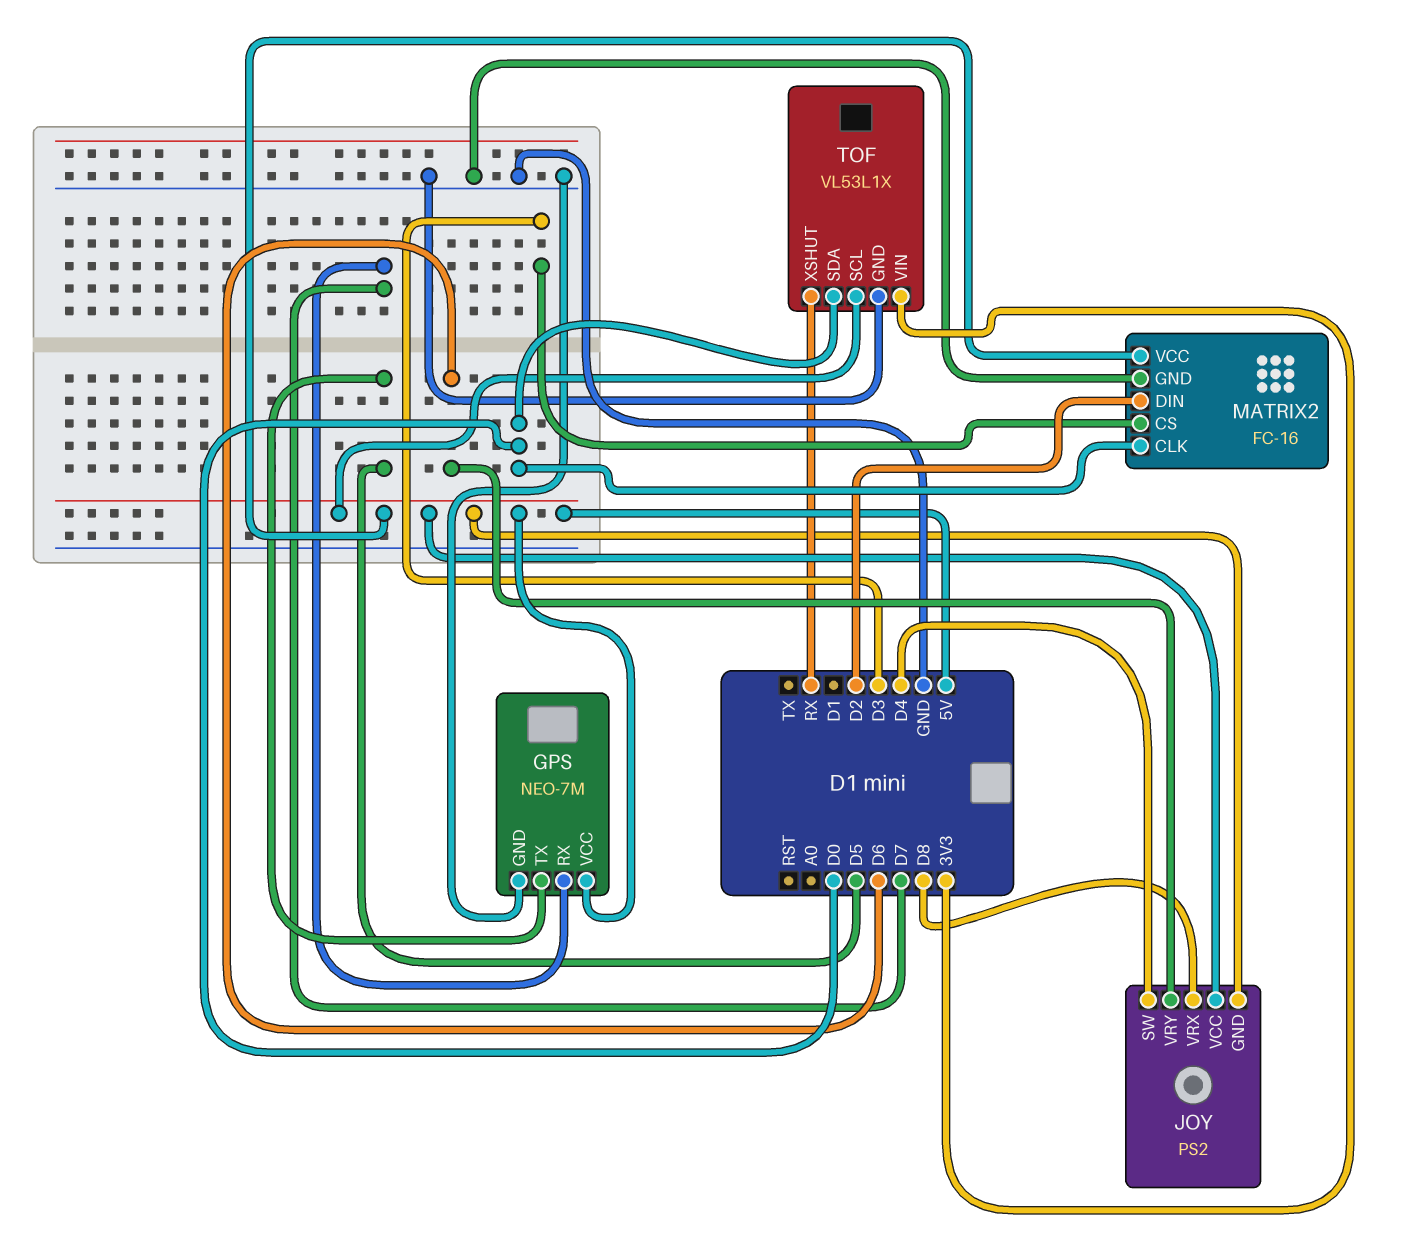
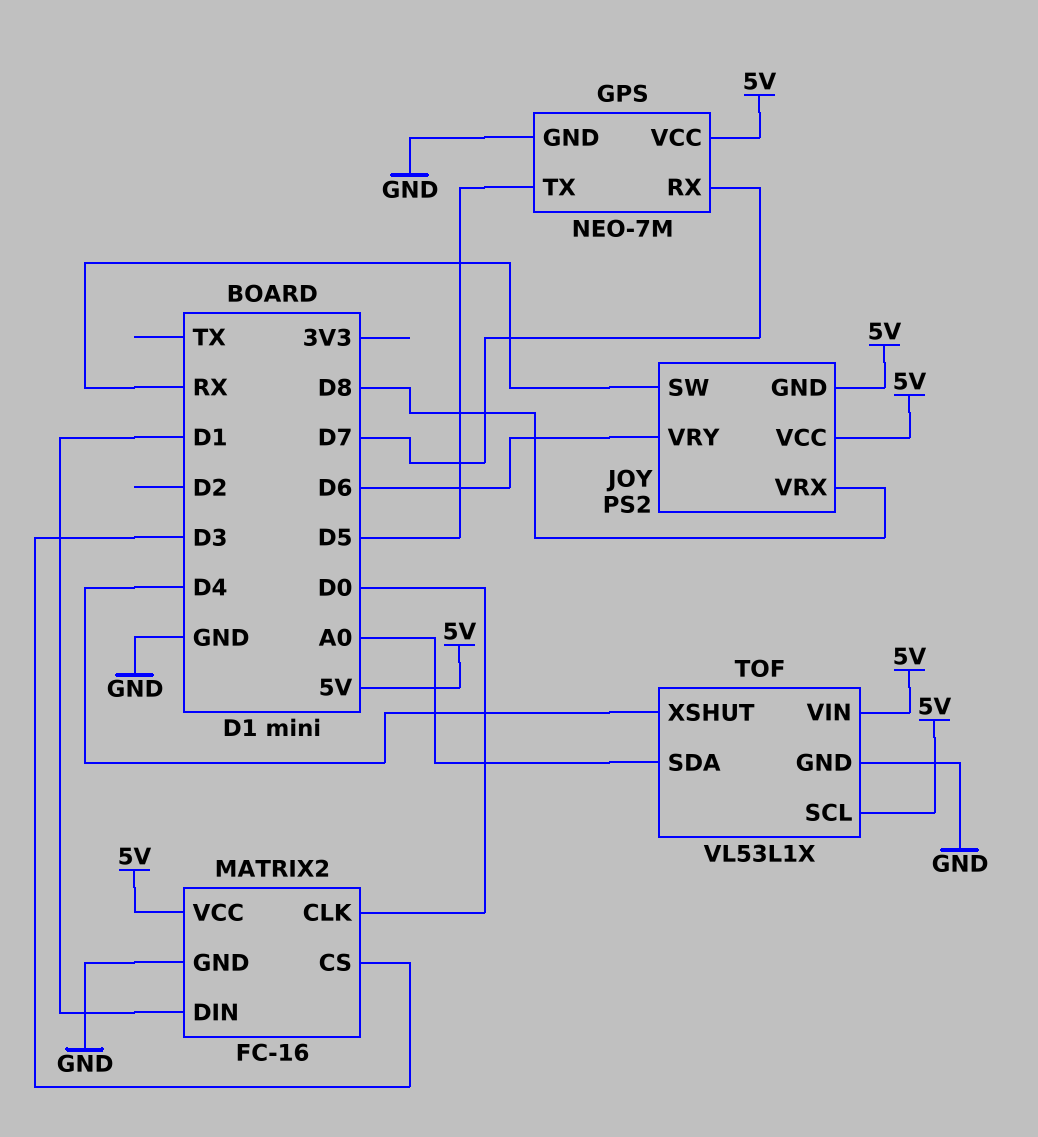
JOY pin SW: D4 -> RX
MATRIX2 pin DIN: D2 -> D1
TOF pin SDA: D0 -> A0
TOF pin VIN: 3V3 -> 5V
TOF pin XSHUT: RX -> D4

